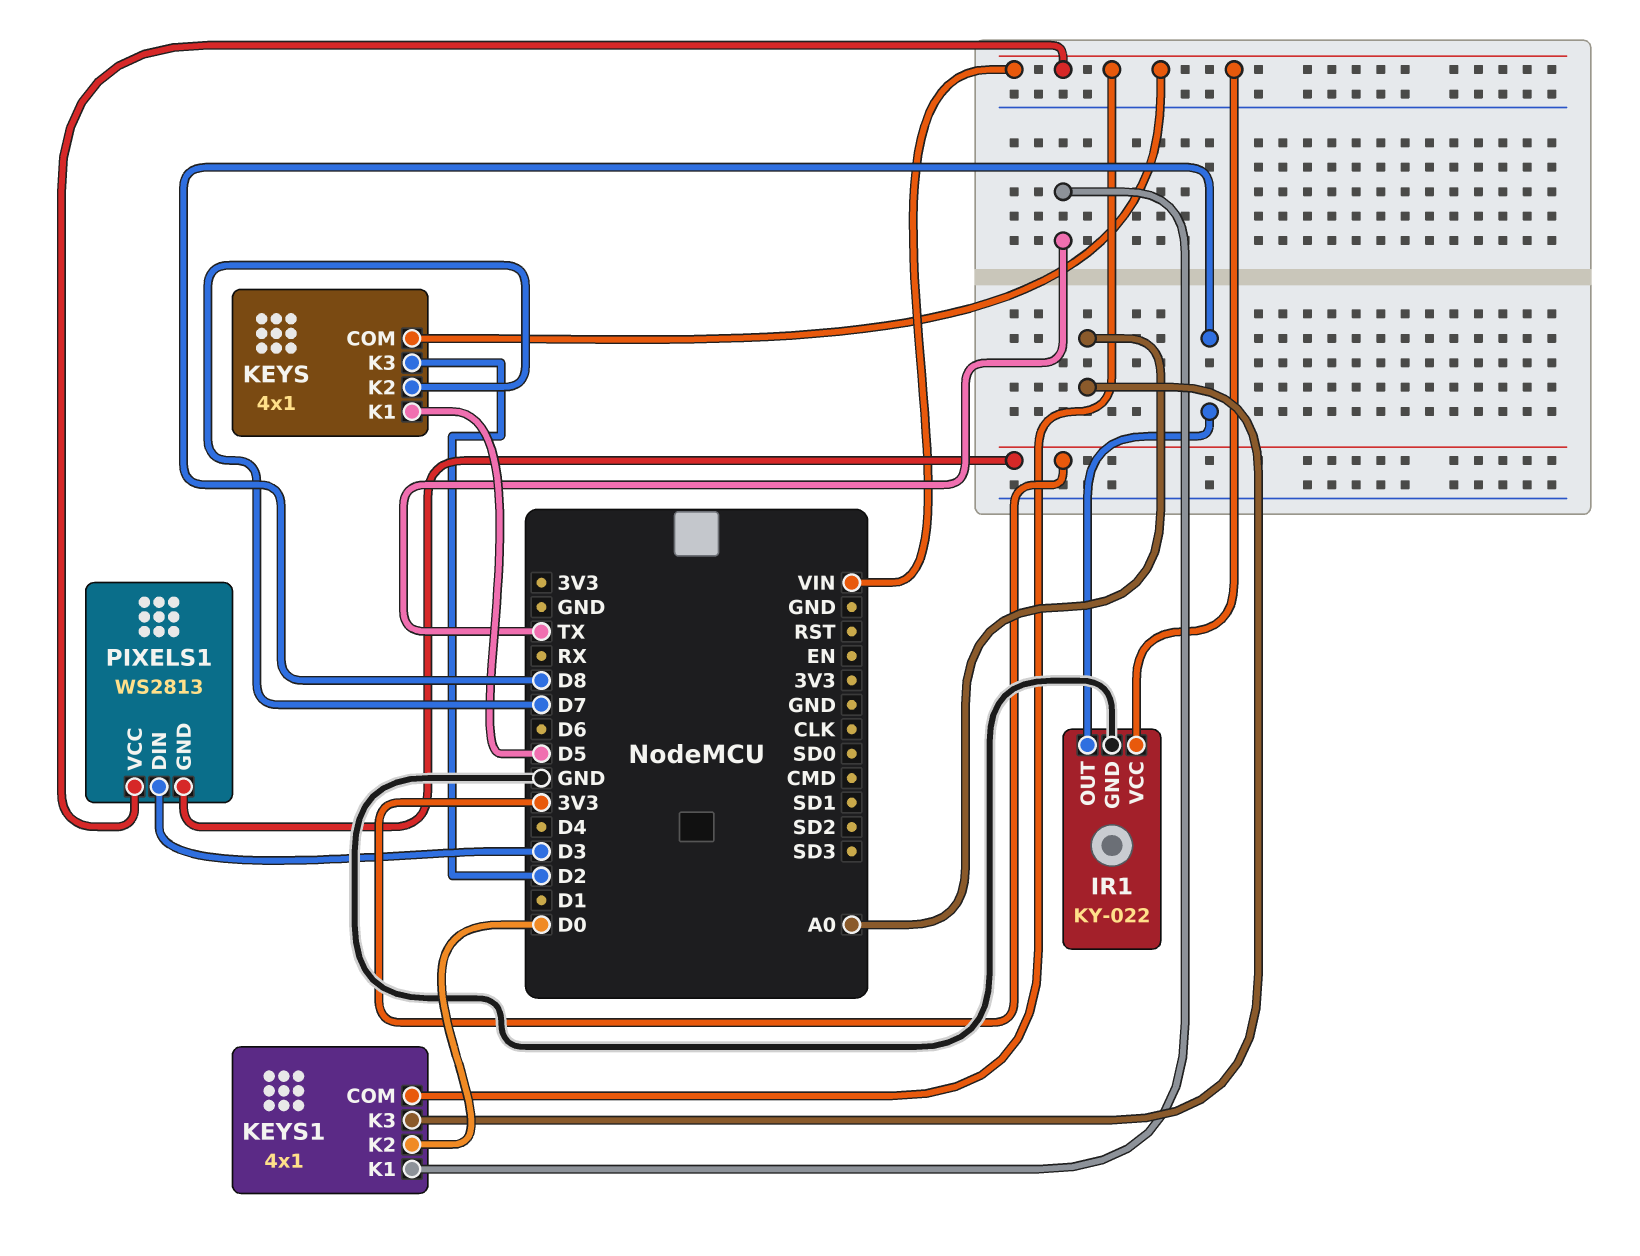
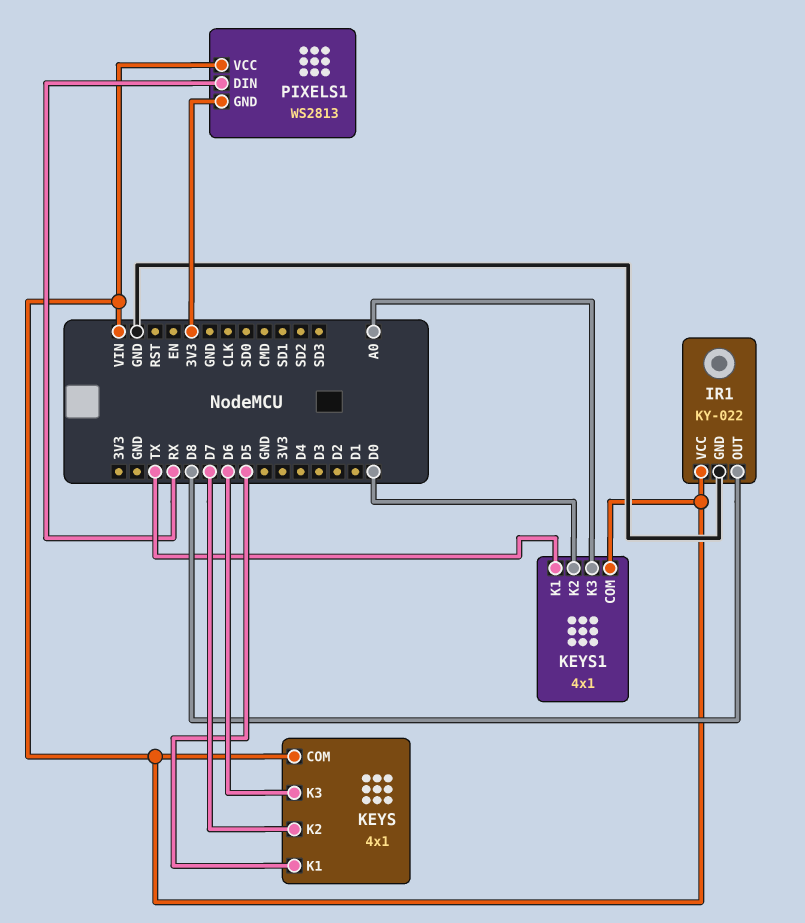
KEYS pin K3: D2 -> D6
PIXELS1 pin DIN: D3 -> RX

